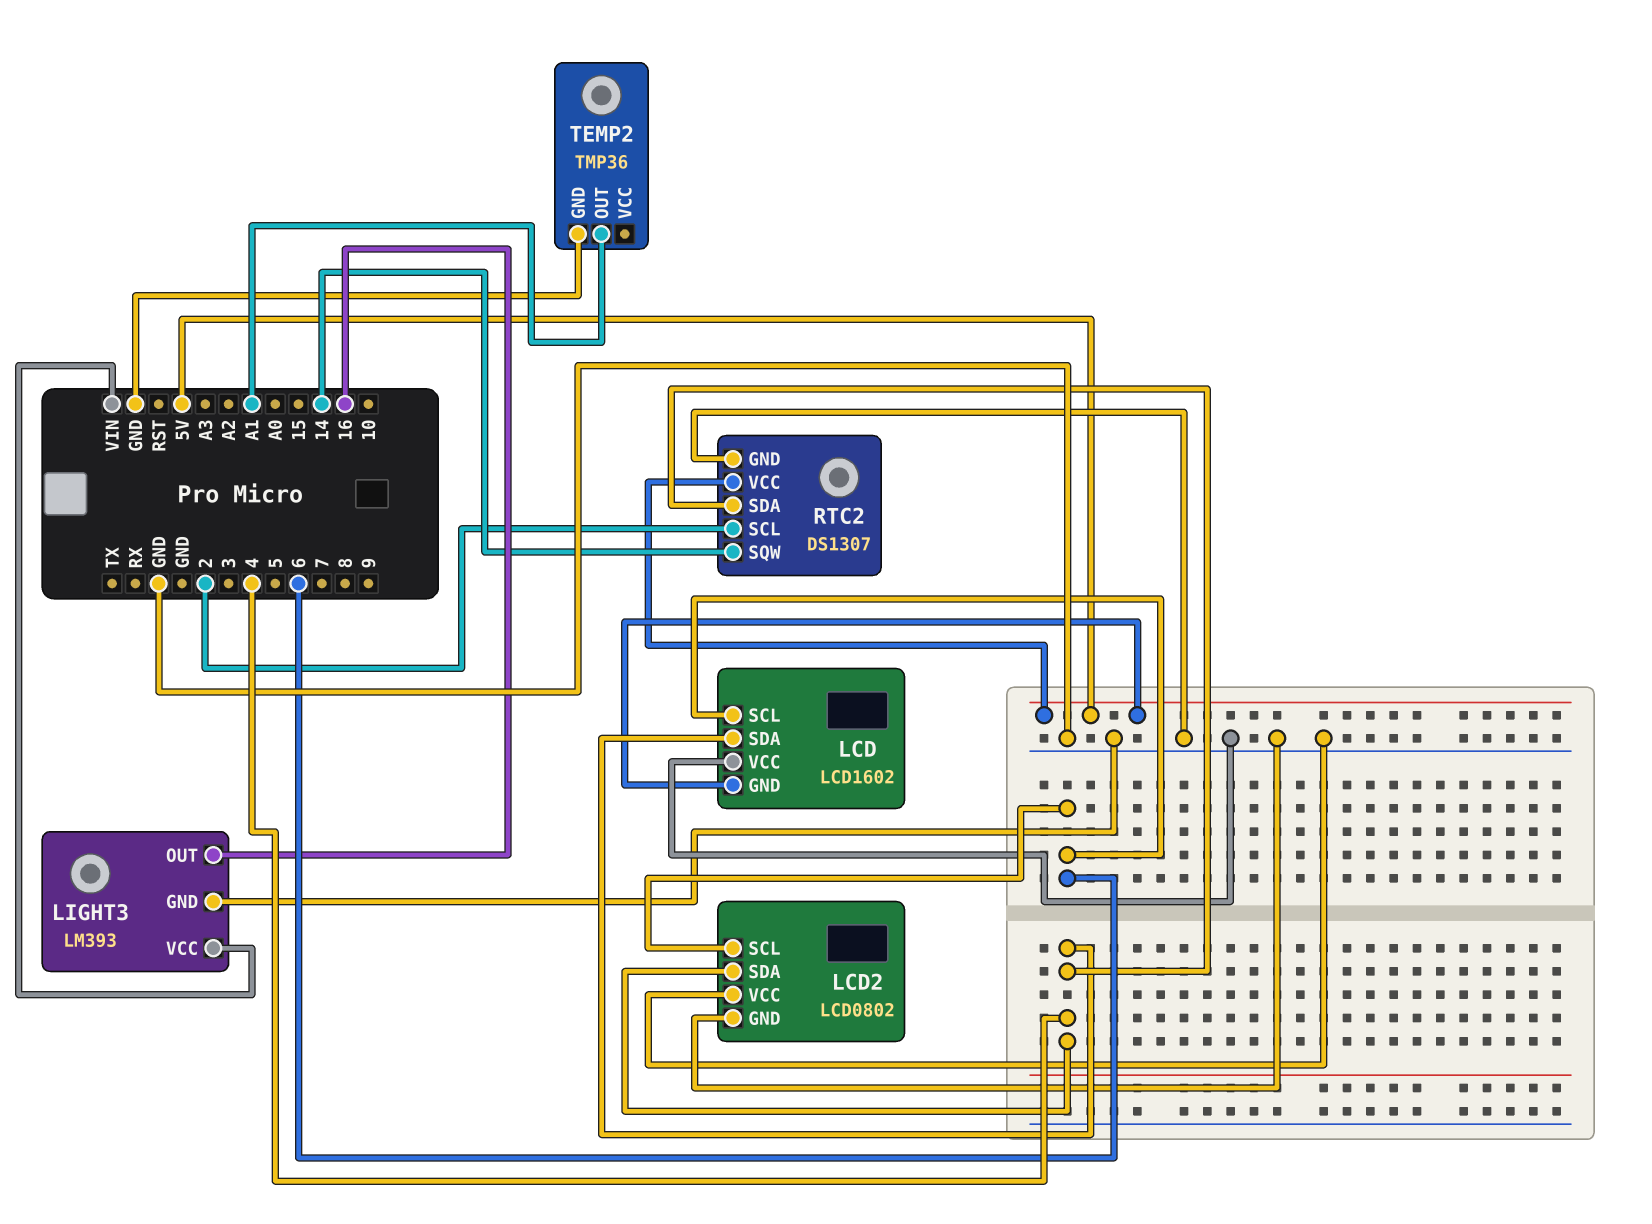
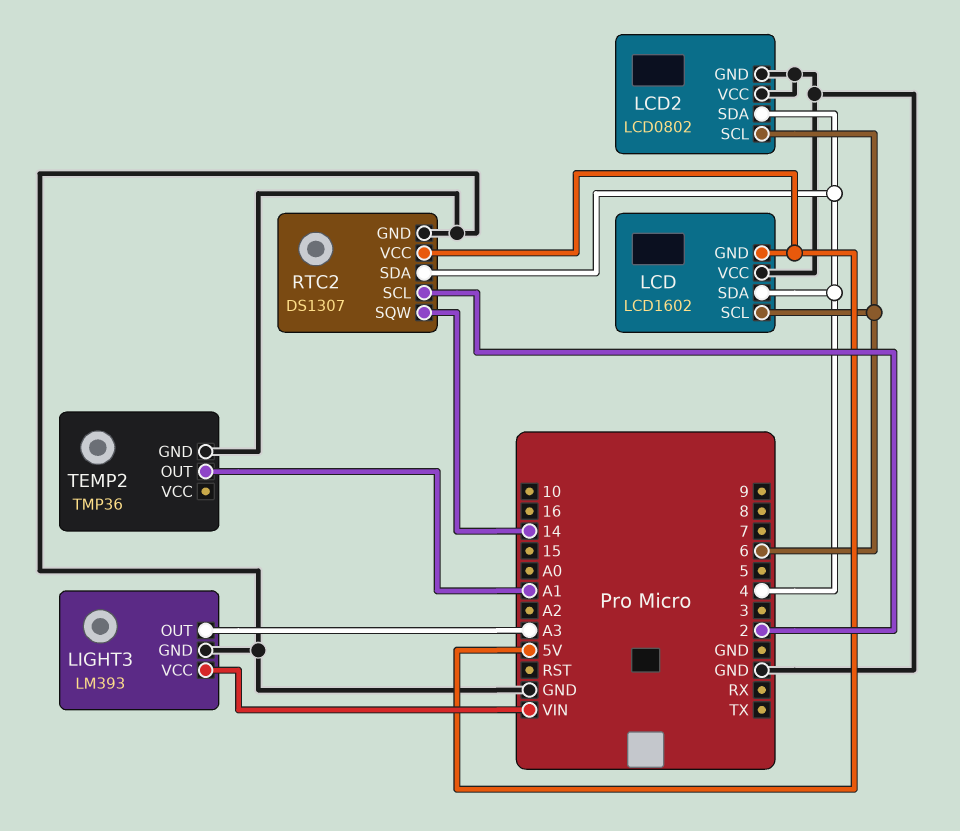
LIGHT3 pin OUT: 16 -> A3

